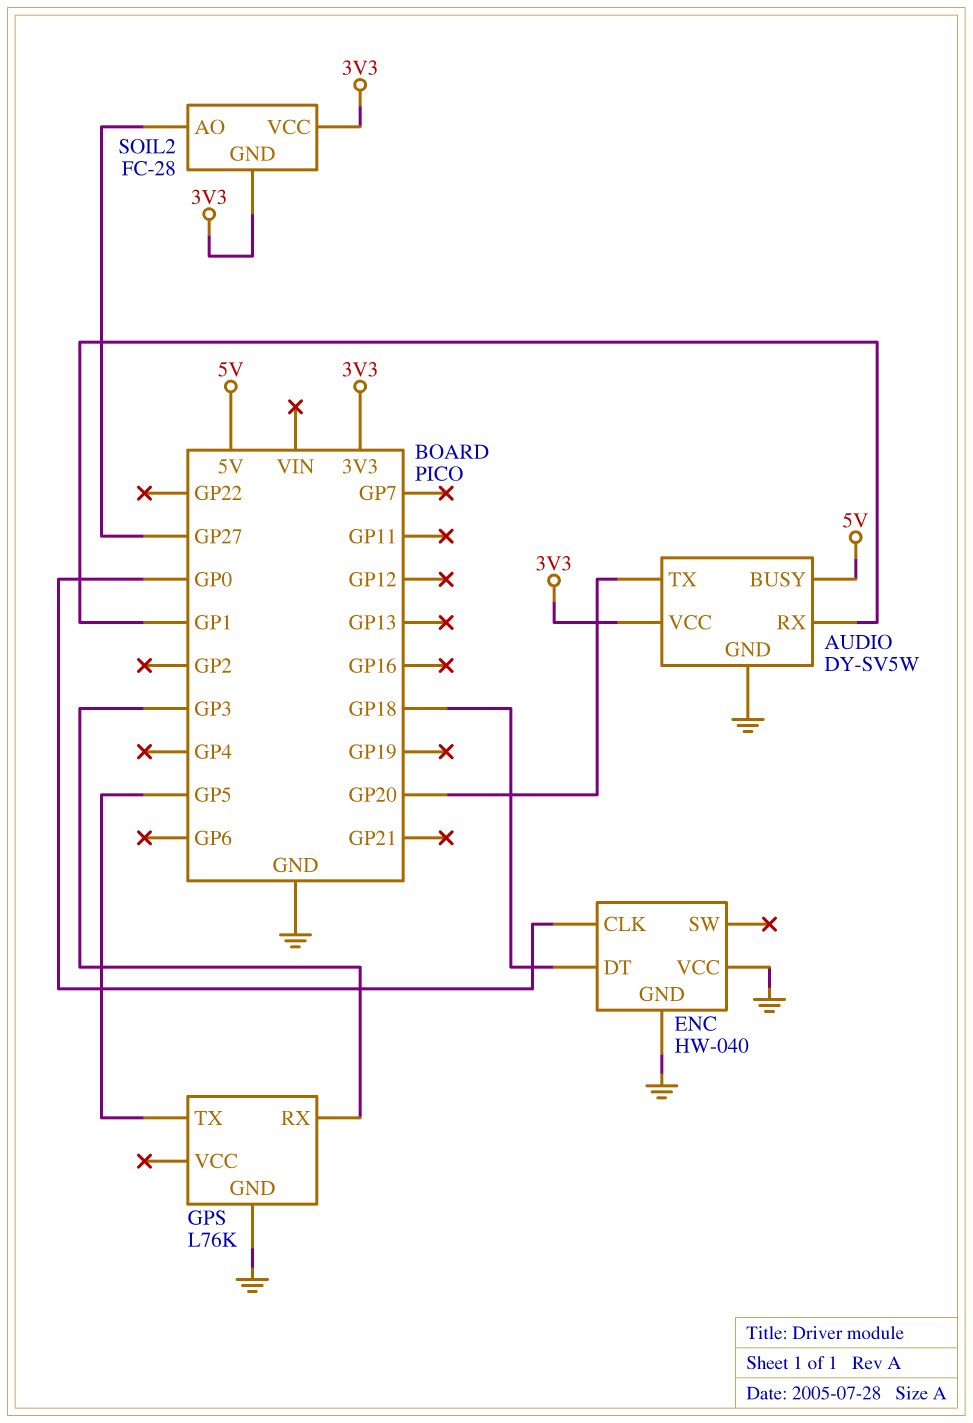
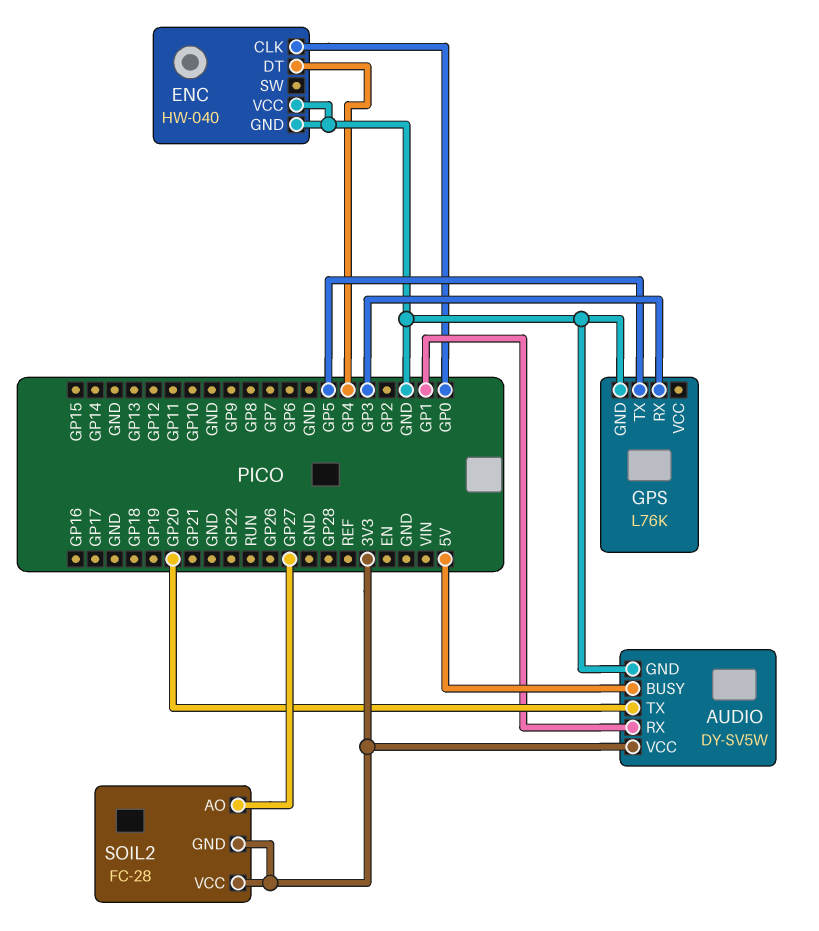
ENC pin DT: GP18 -> GP4

